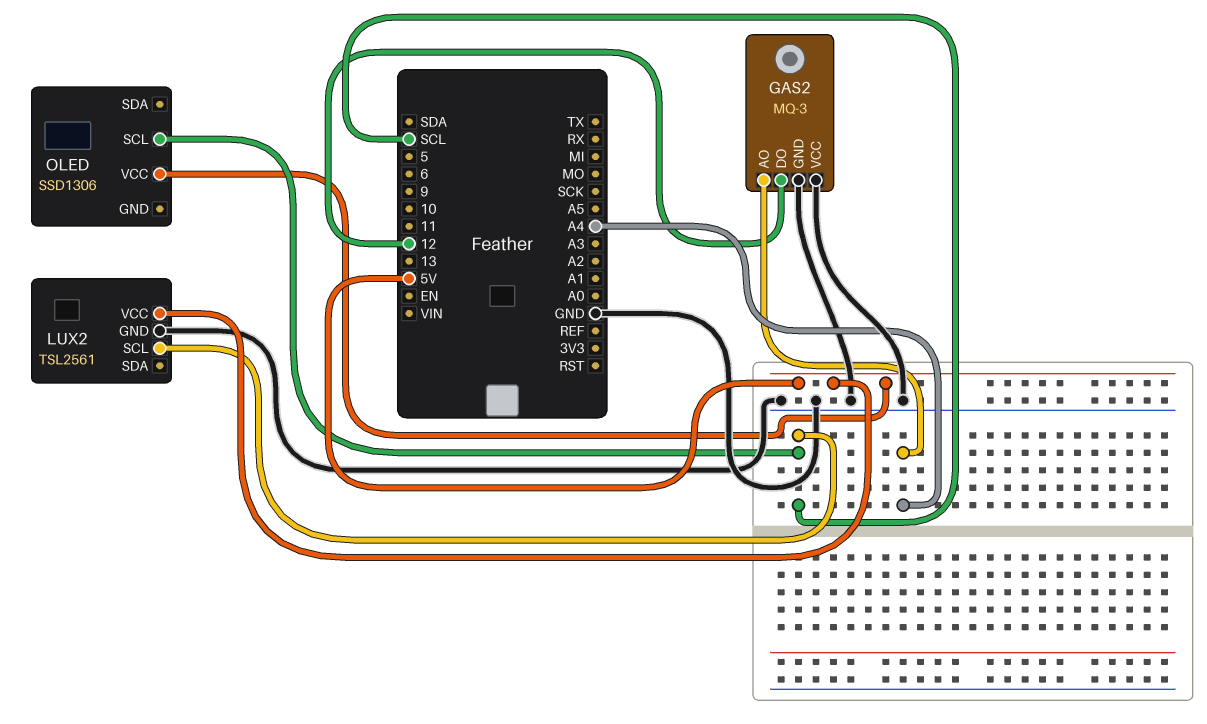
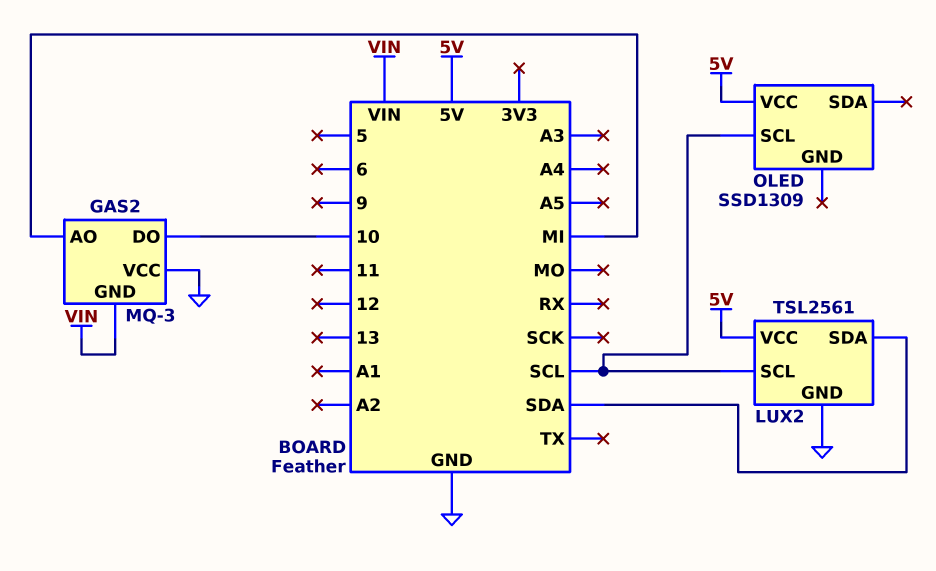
GAS2 pin AO: A4 -> MI
GAS2 pin DO: 12 -> 10
GAS2 pin GND: GND -> VIN
LUX2 pin SDA: none -> SDA
OLED: SSD1306 -> SSD1309

